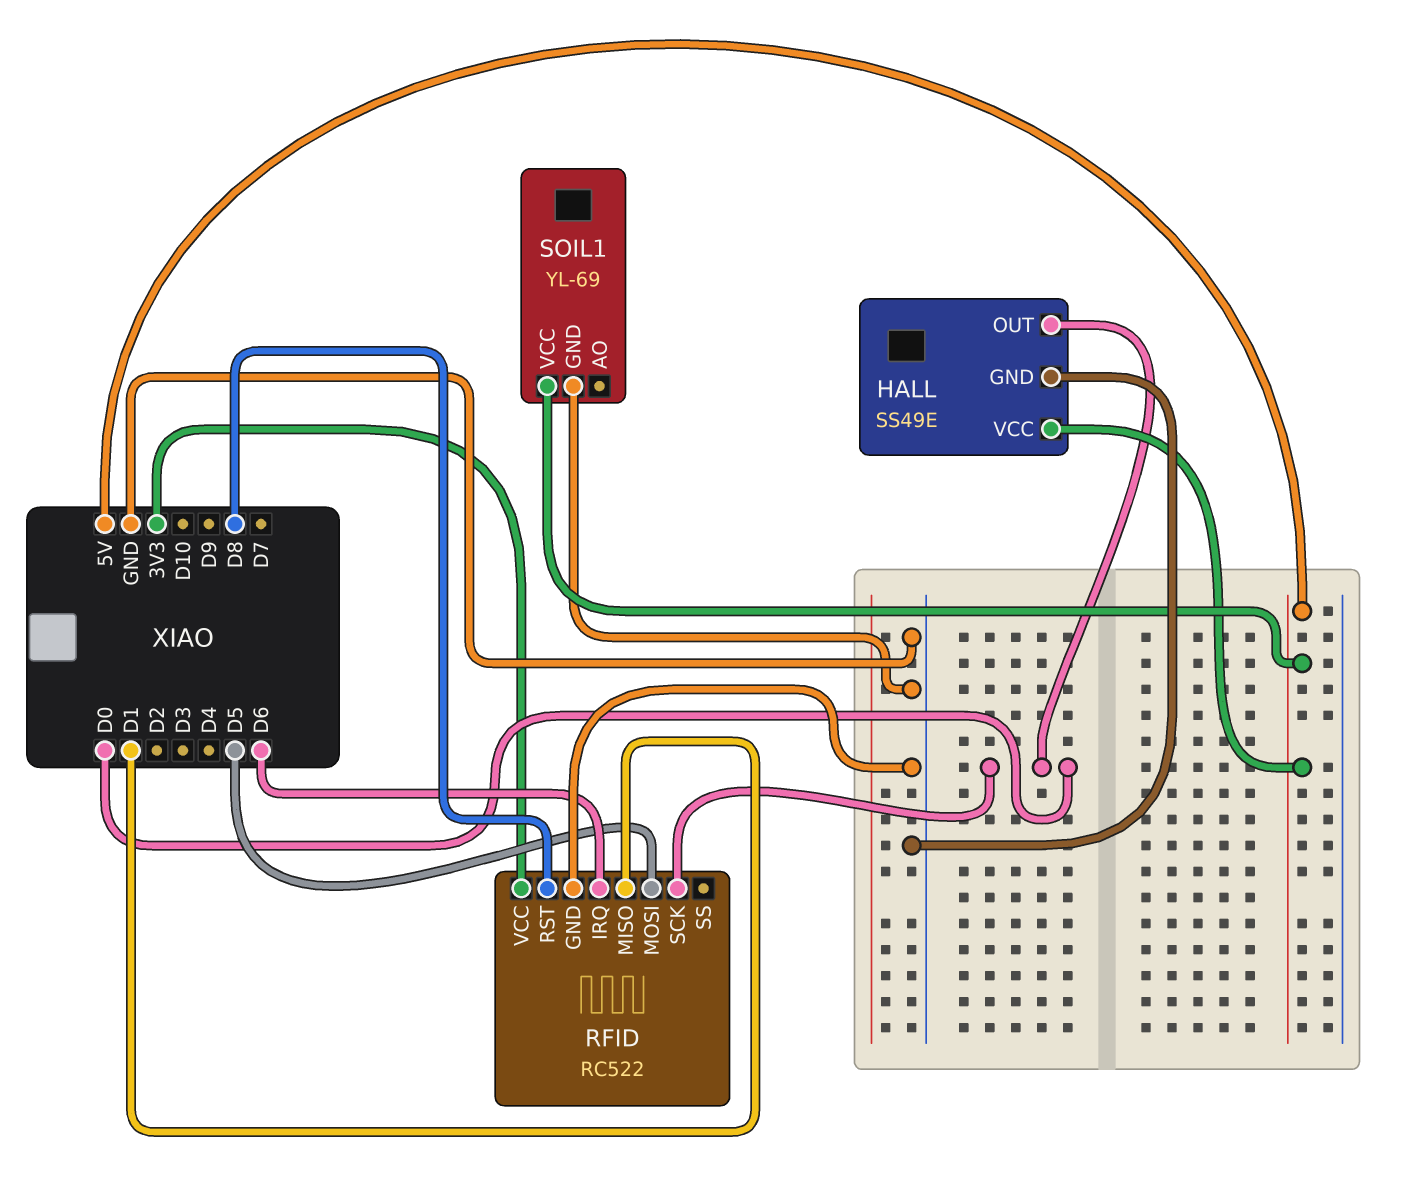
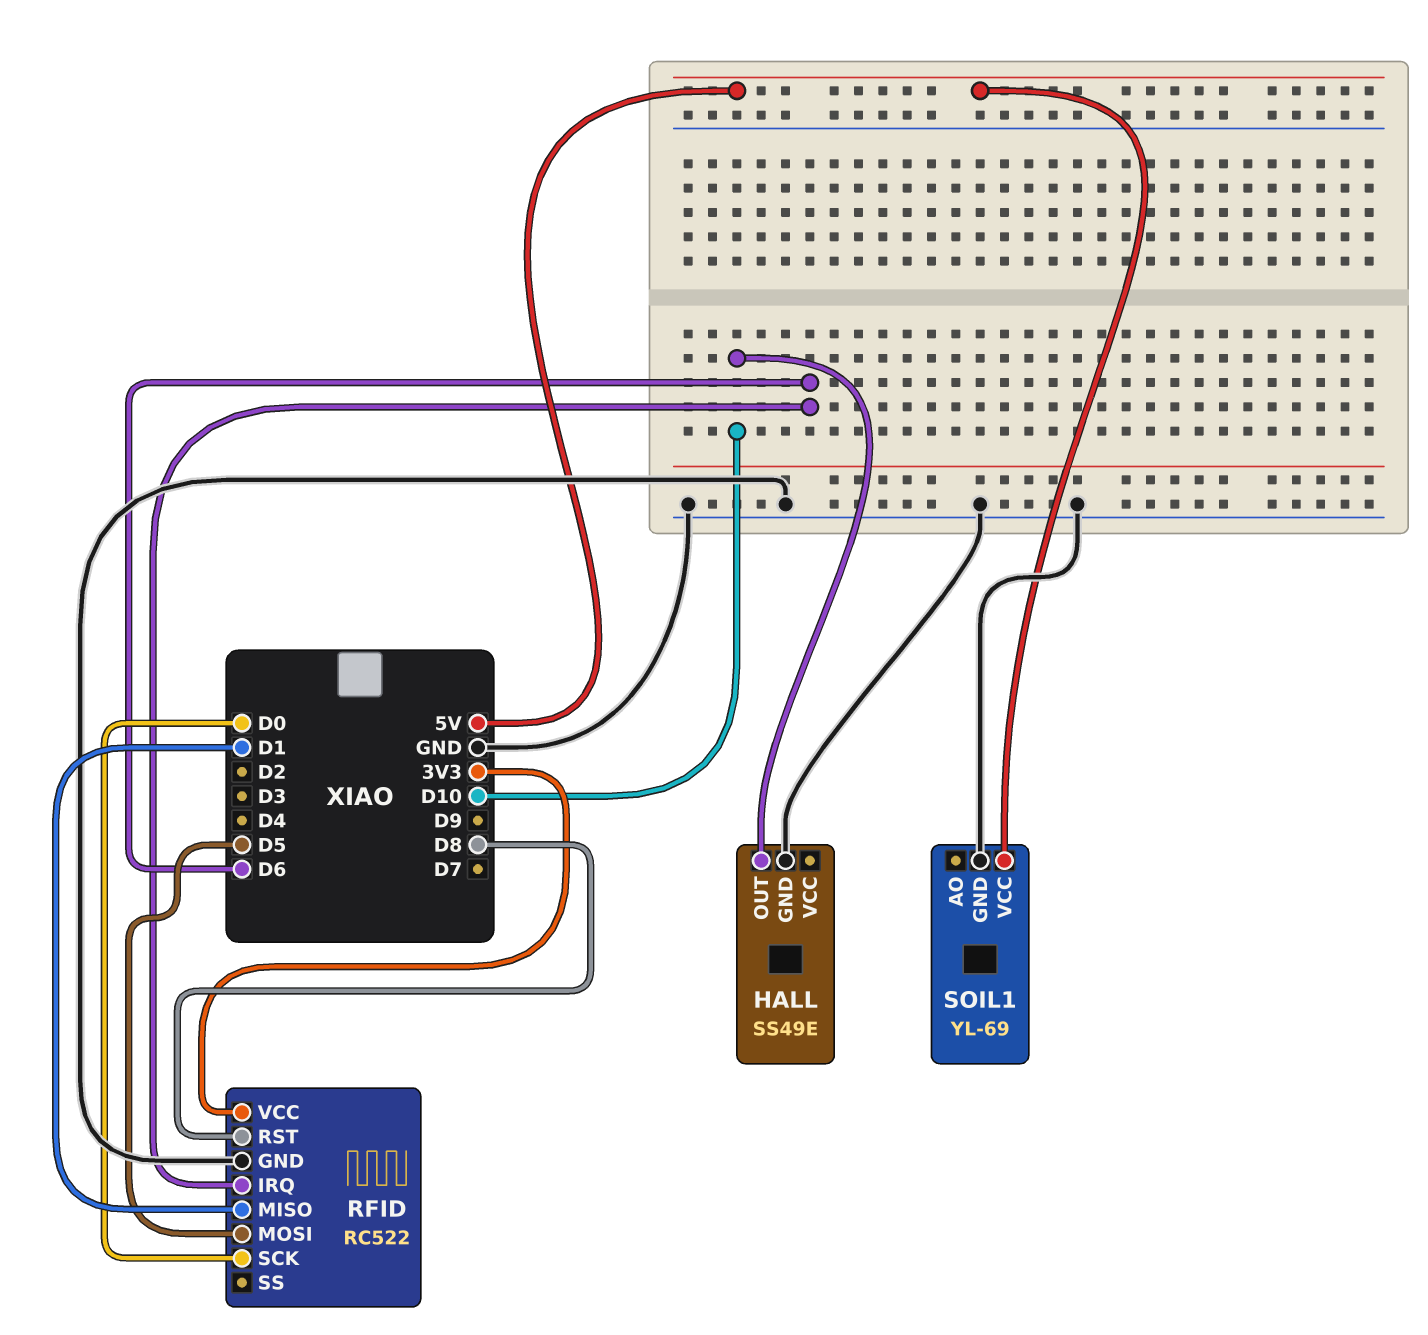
HALL pin OUT: D0 -> D10
HALL pin VCC: 5V -> none

